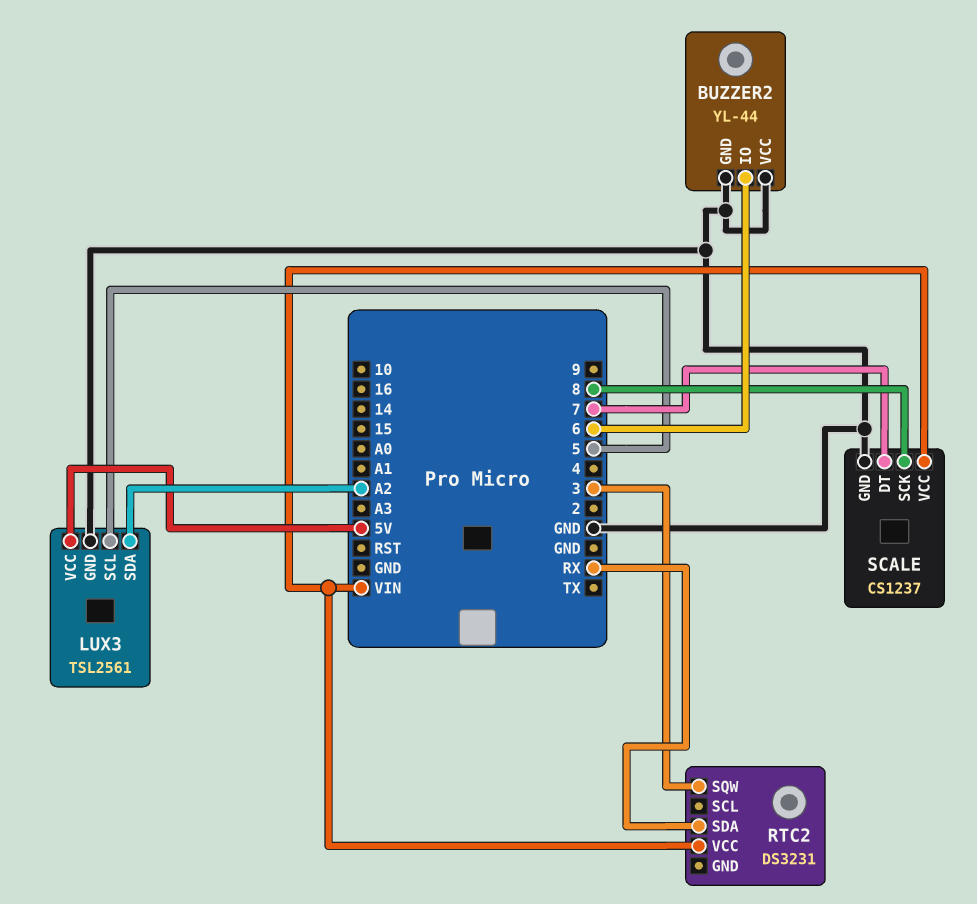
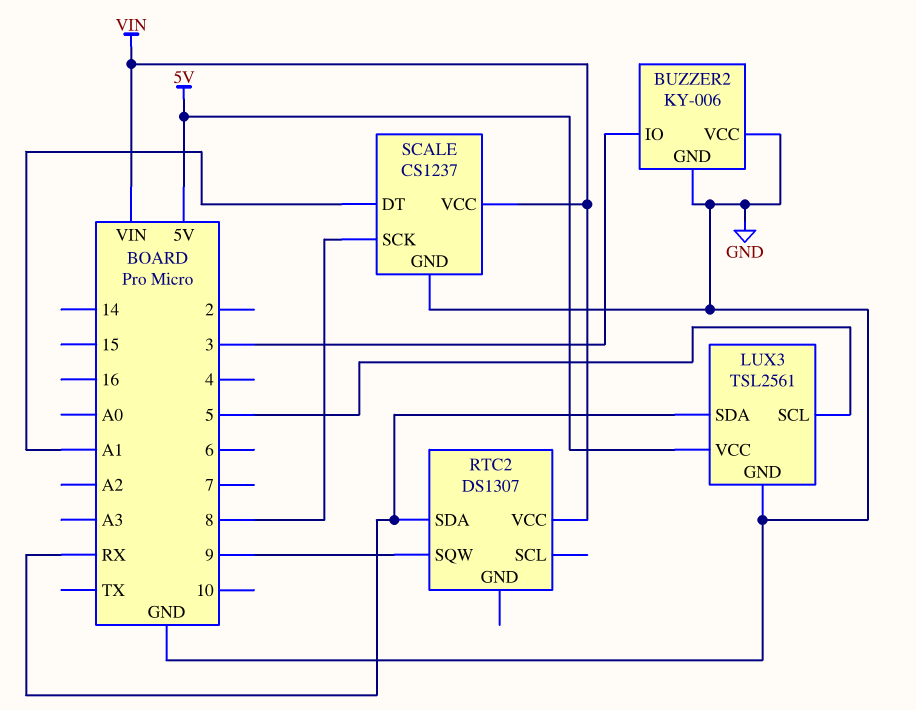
BUZZER2: YL-44 -> KY-006
BUZZER2 pin IO: 6 -> 3
LUX3 pin SDA: A2 -> RX
RTC2: DS3231 -> DS1307
RTC2 pin SQW: 3 -> 9
SCALE pin DT: 7 -> A1

